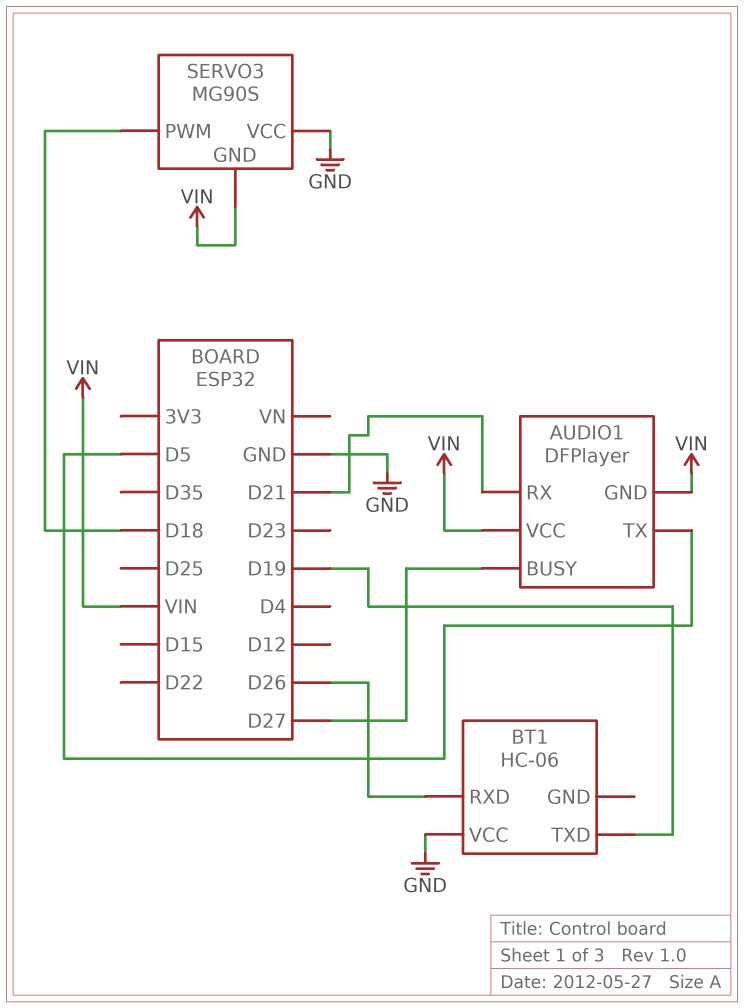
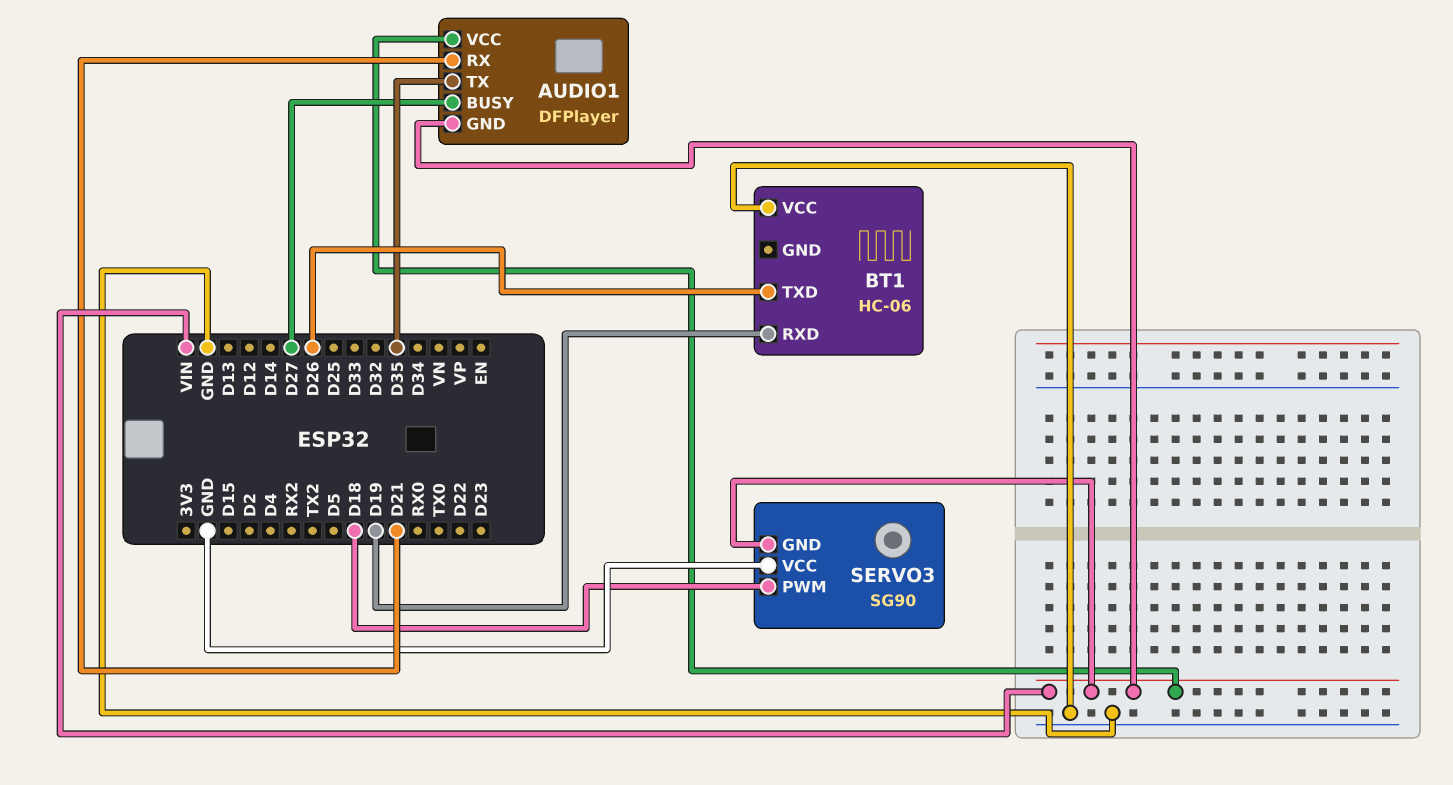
AUDIO1 pin TX: D5 -> D35
BT1 pin RXD: D26 -> D19
BT1 pin TXD: D19 -> D26
SERVO3: MG90S -> SG90

